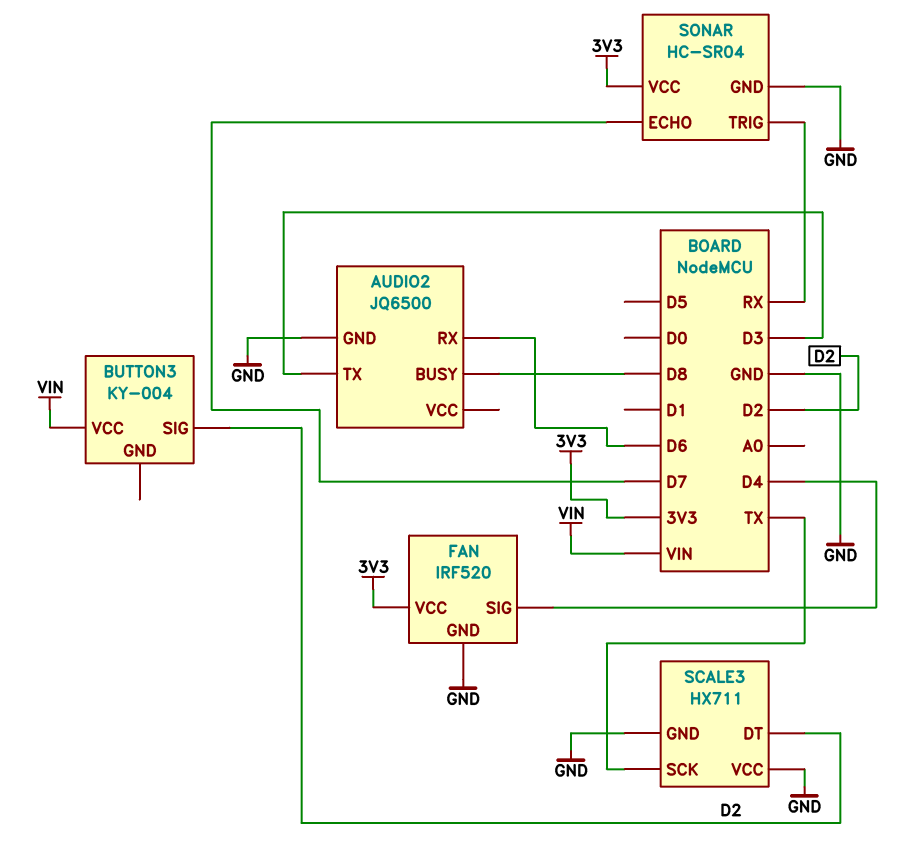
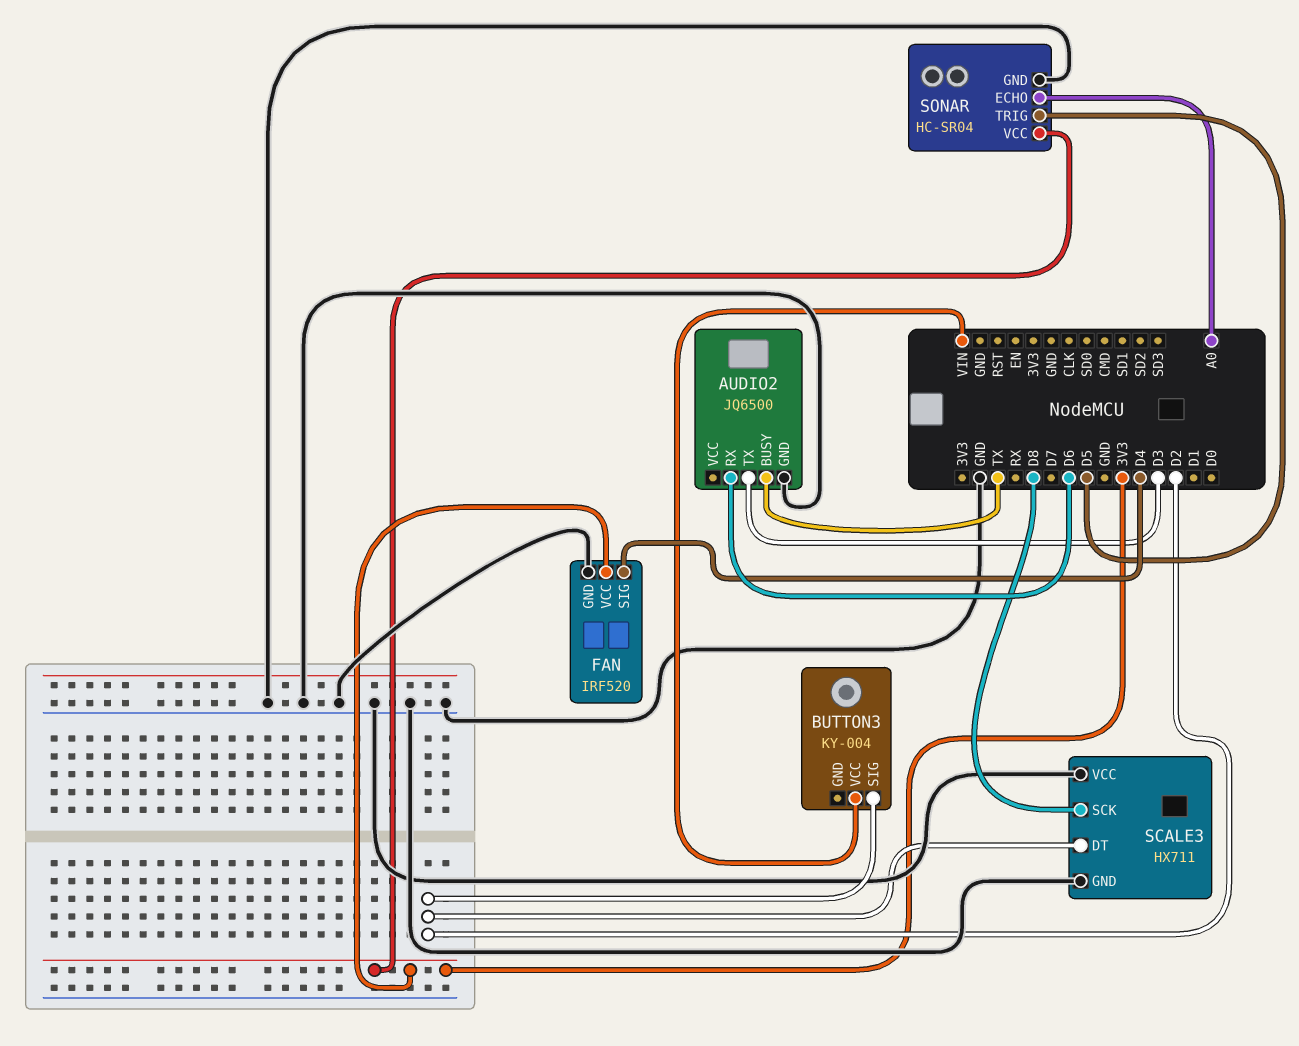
AUDIO2 pin BUSY: D8 -> TX
SCALE3 pin SCK: TX -> D8
SONAR pin ECHO: D7 -> A0
SONAR pin TRIG: RX -> D5

